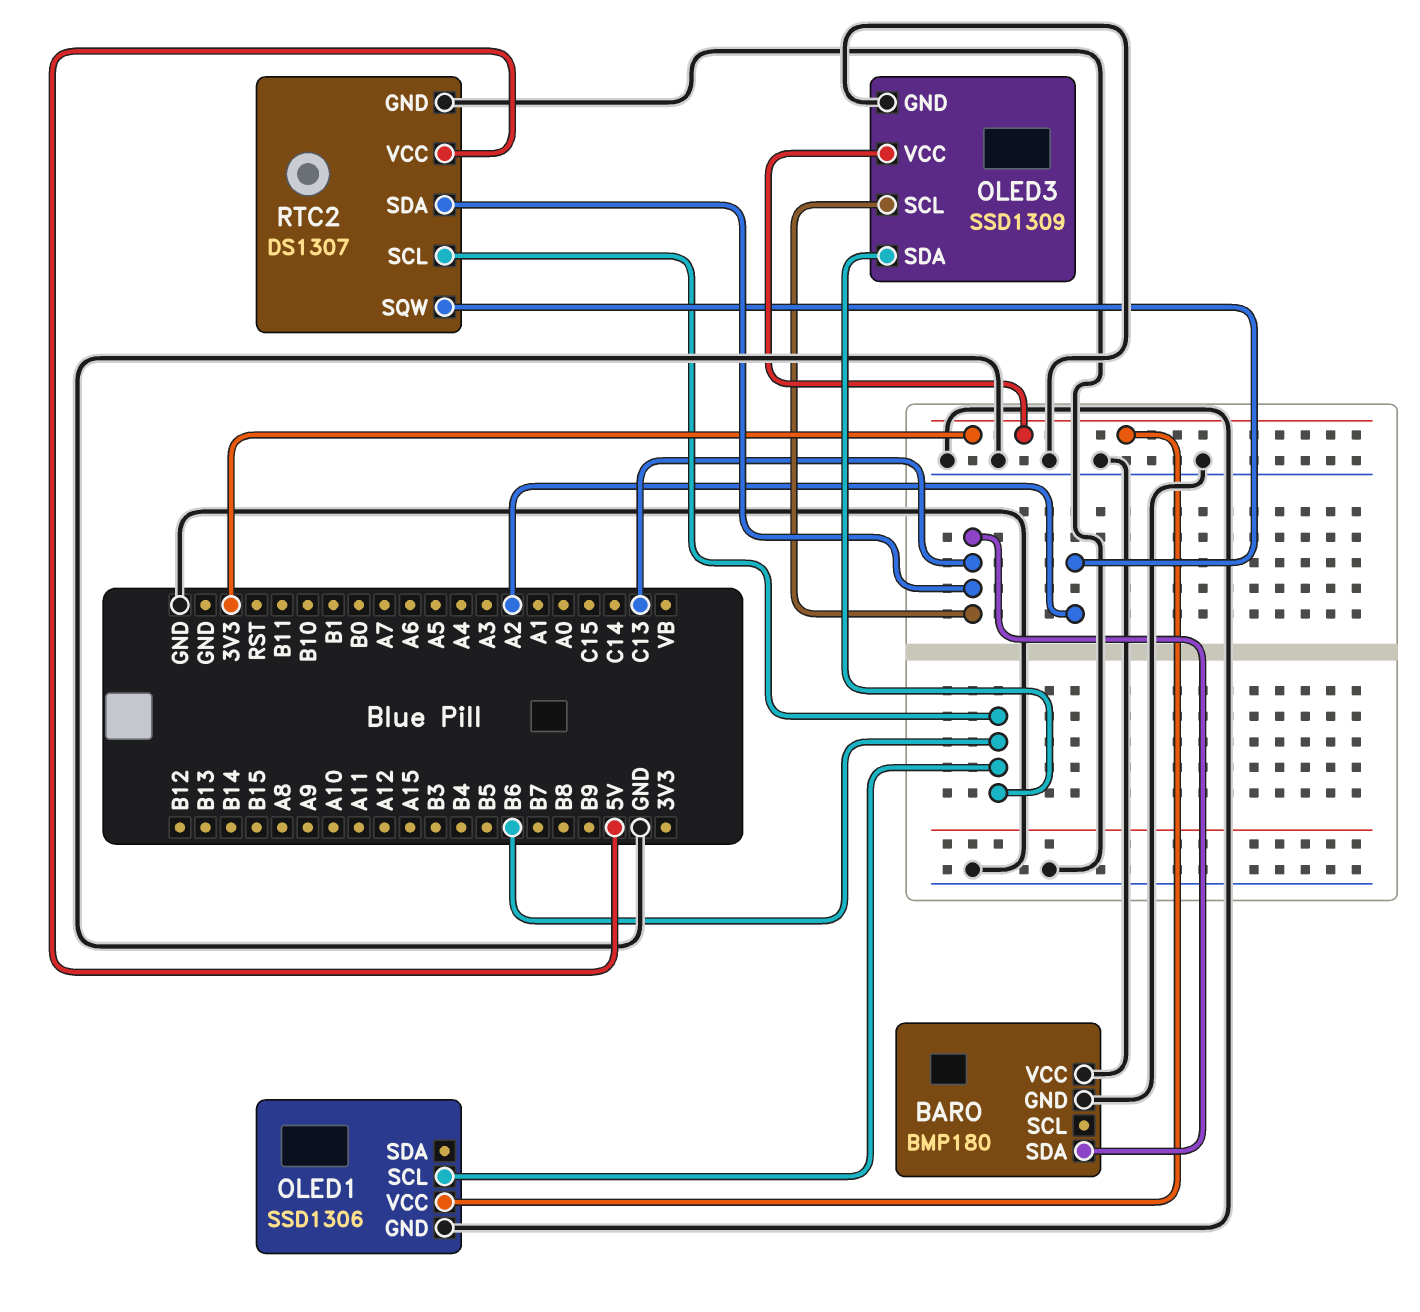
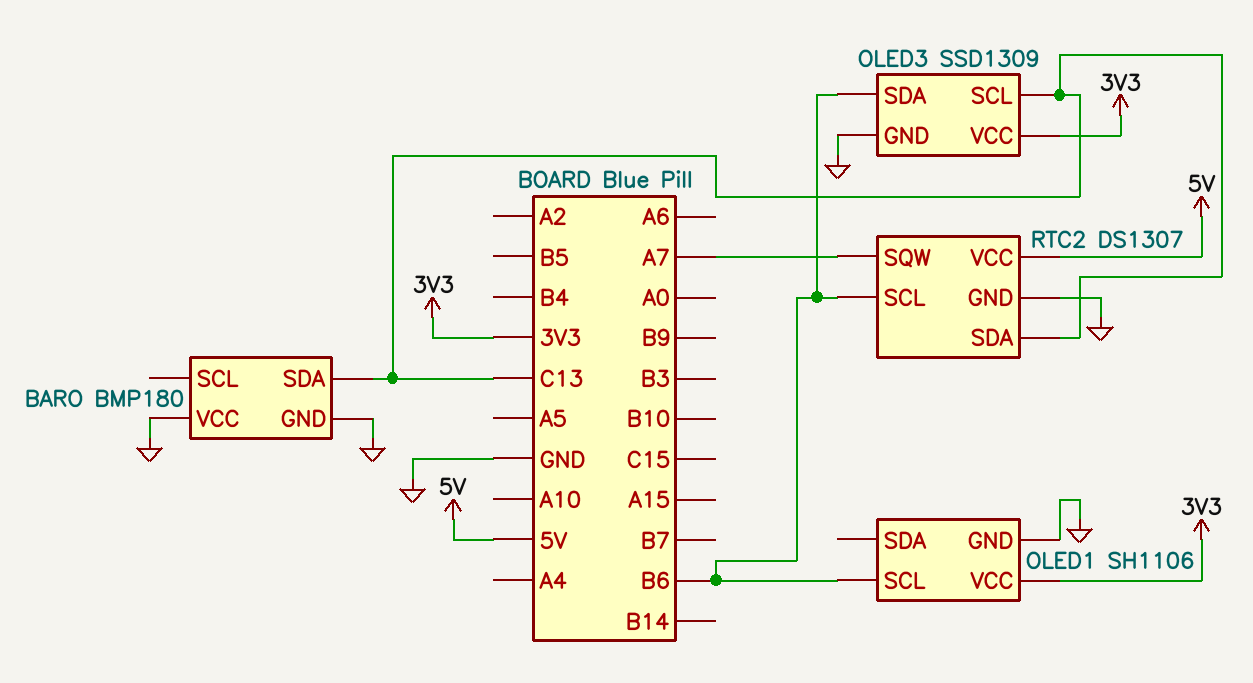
OLED1: SSD1306 -> SH1106
RTC2 pin SQW: A2 -> A7

